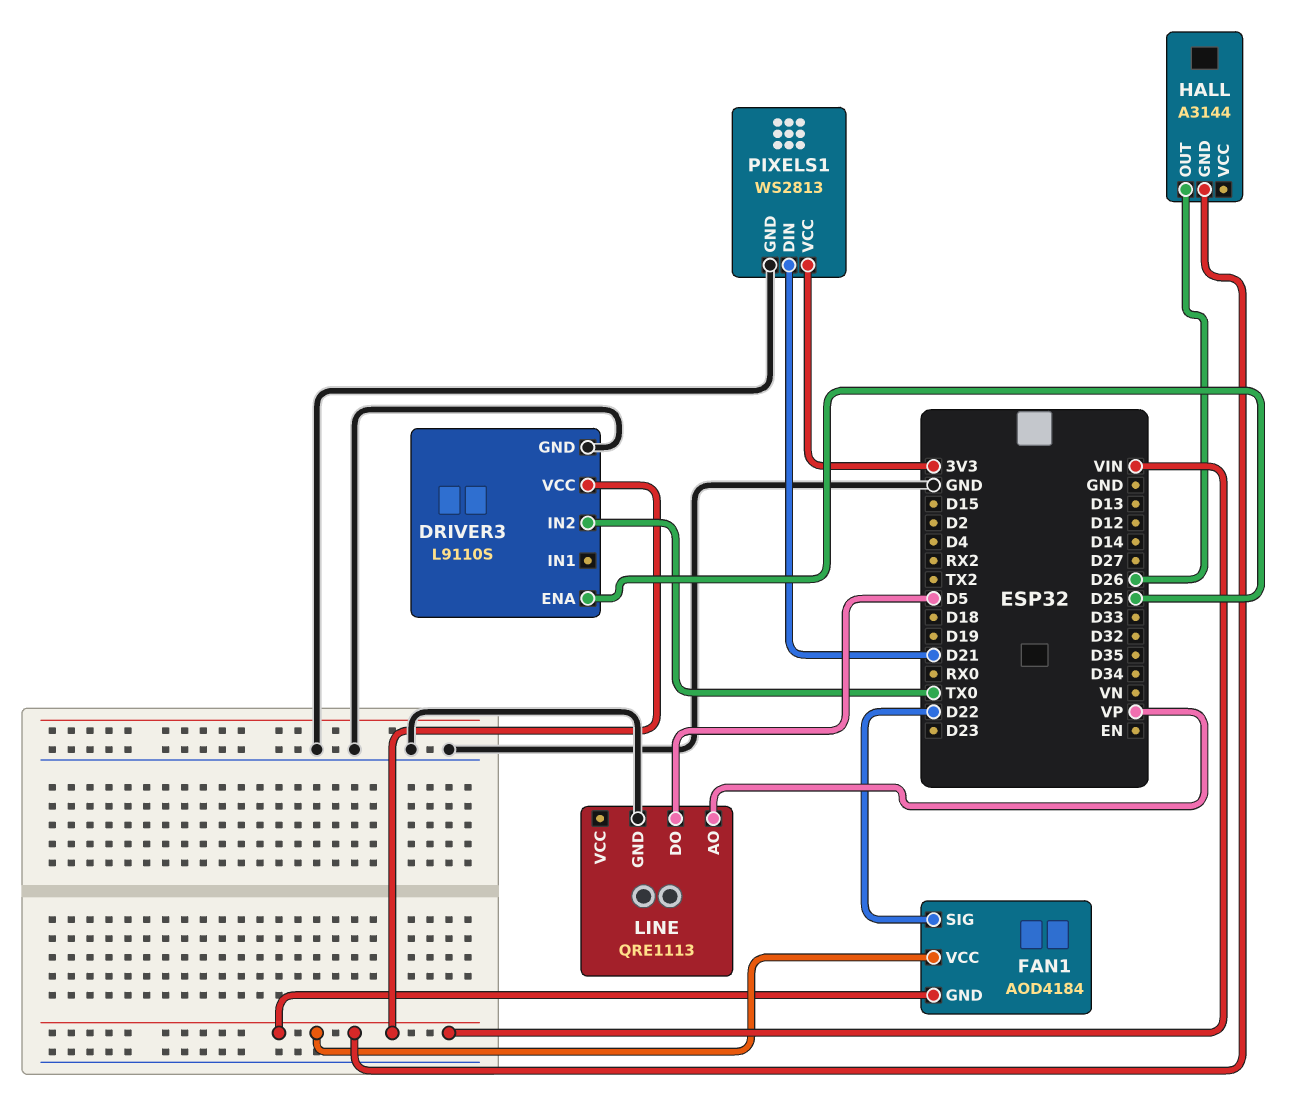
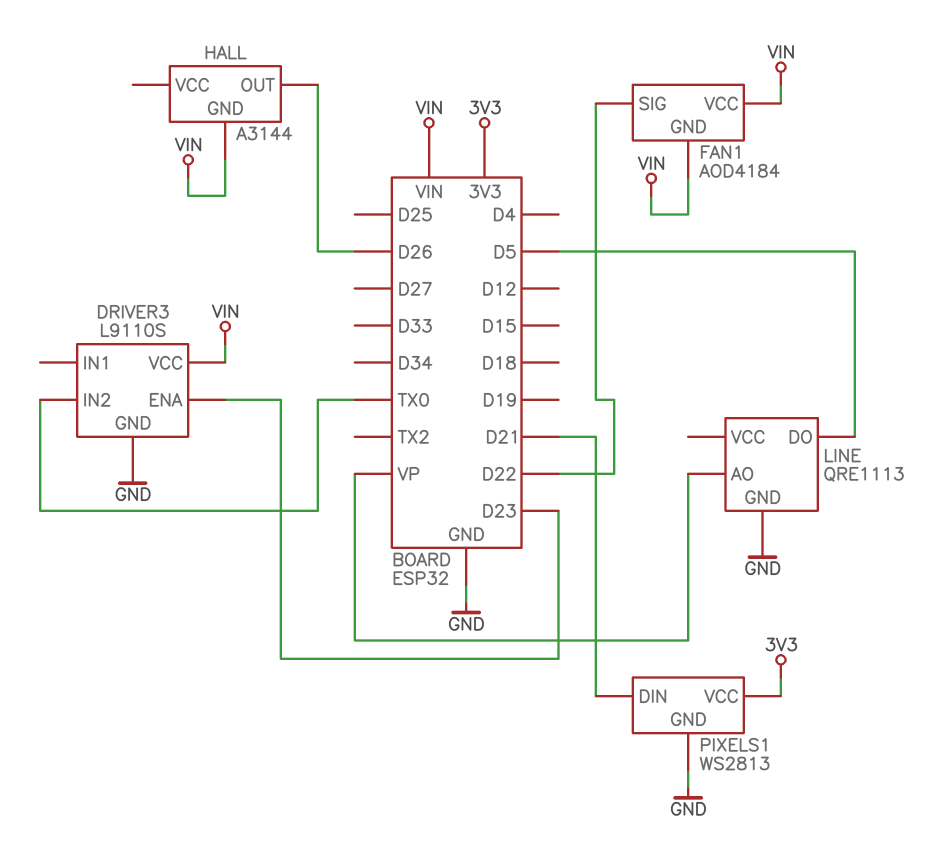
DRIVER3 pin ENA: D25 -> D23

